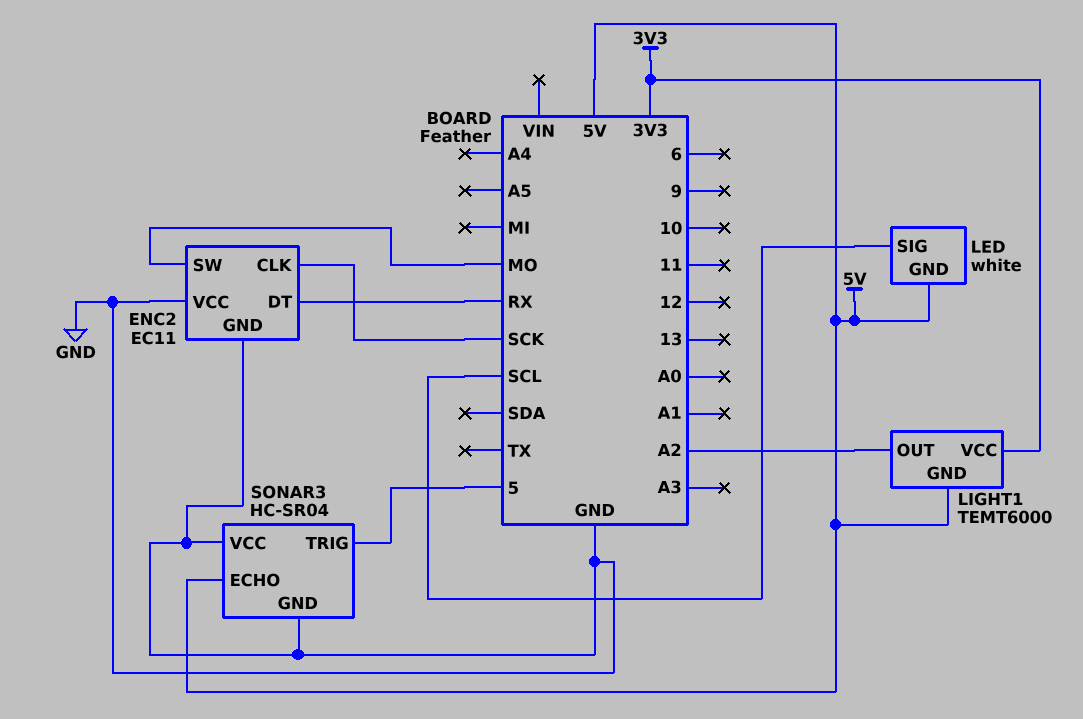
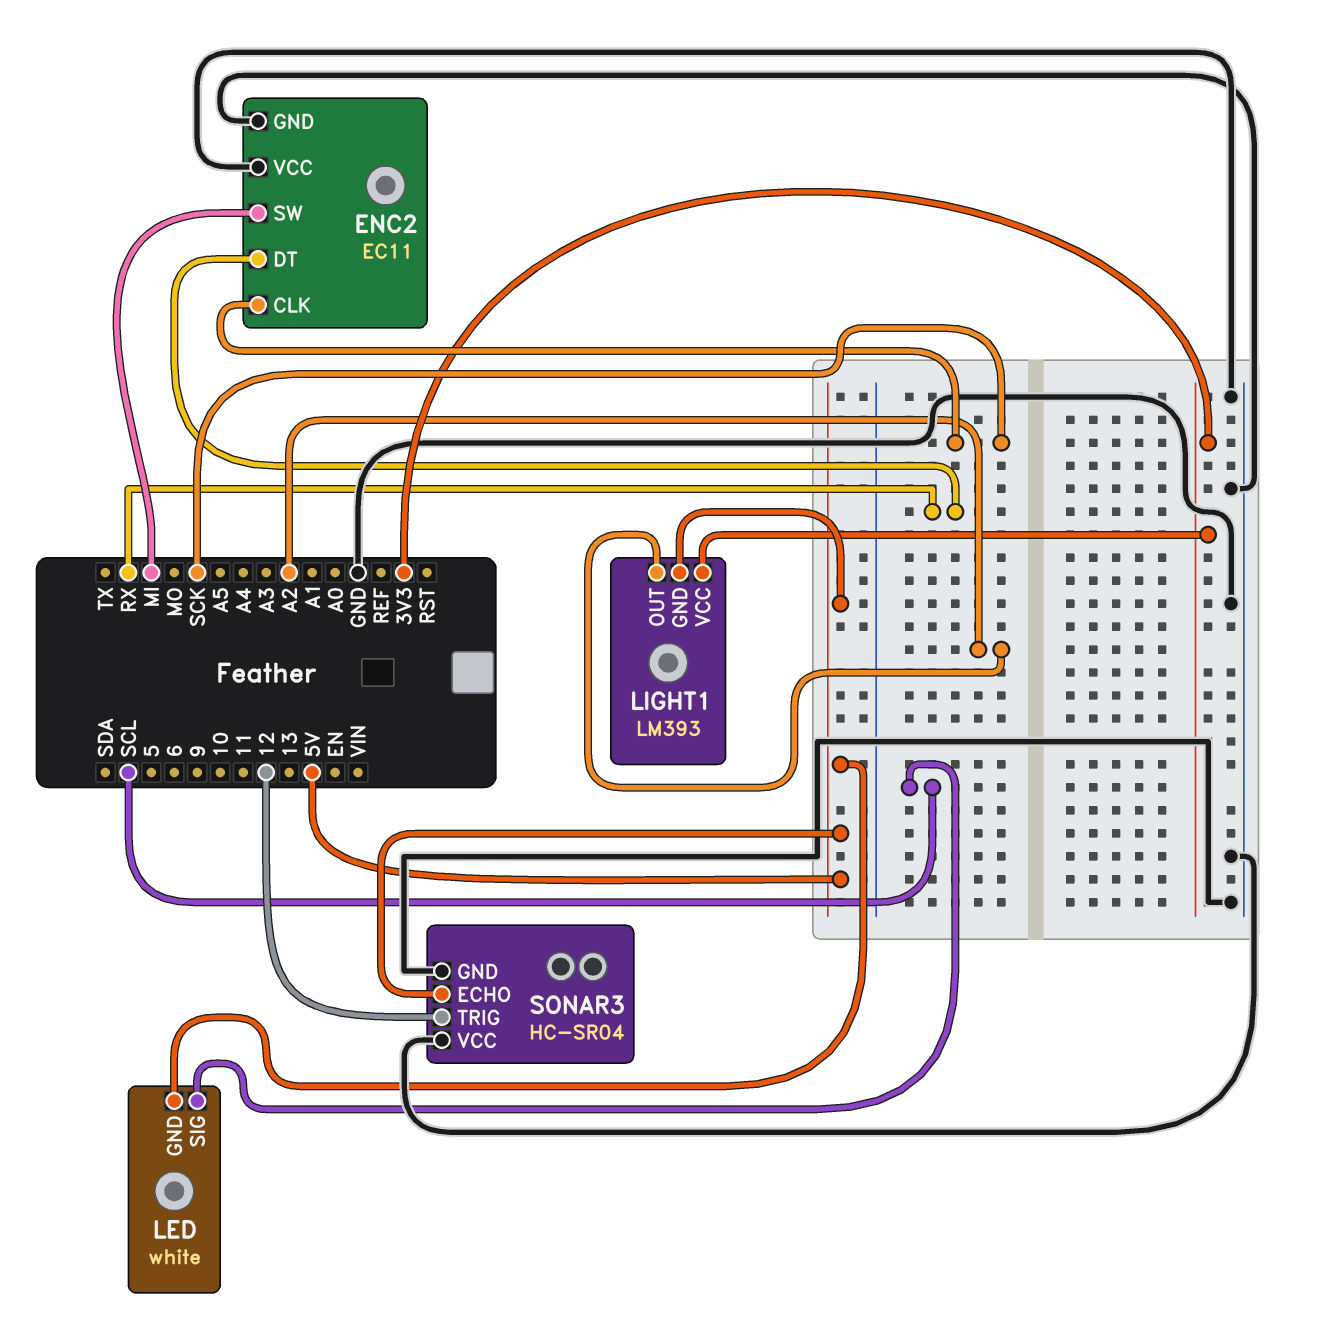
ENC2 pin SW: MO -> MI
LIGHT1: TEMT6000 -> LM393
SONAR3 pin TRIG: 5 -> 12

